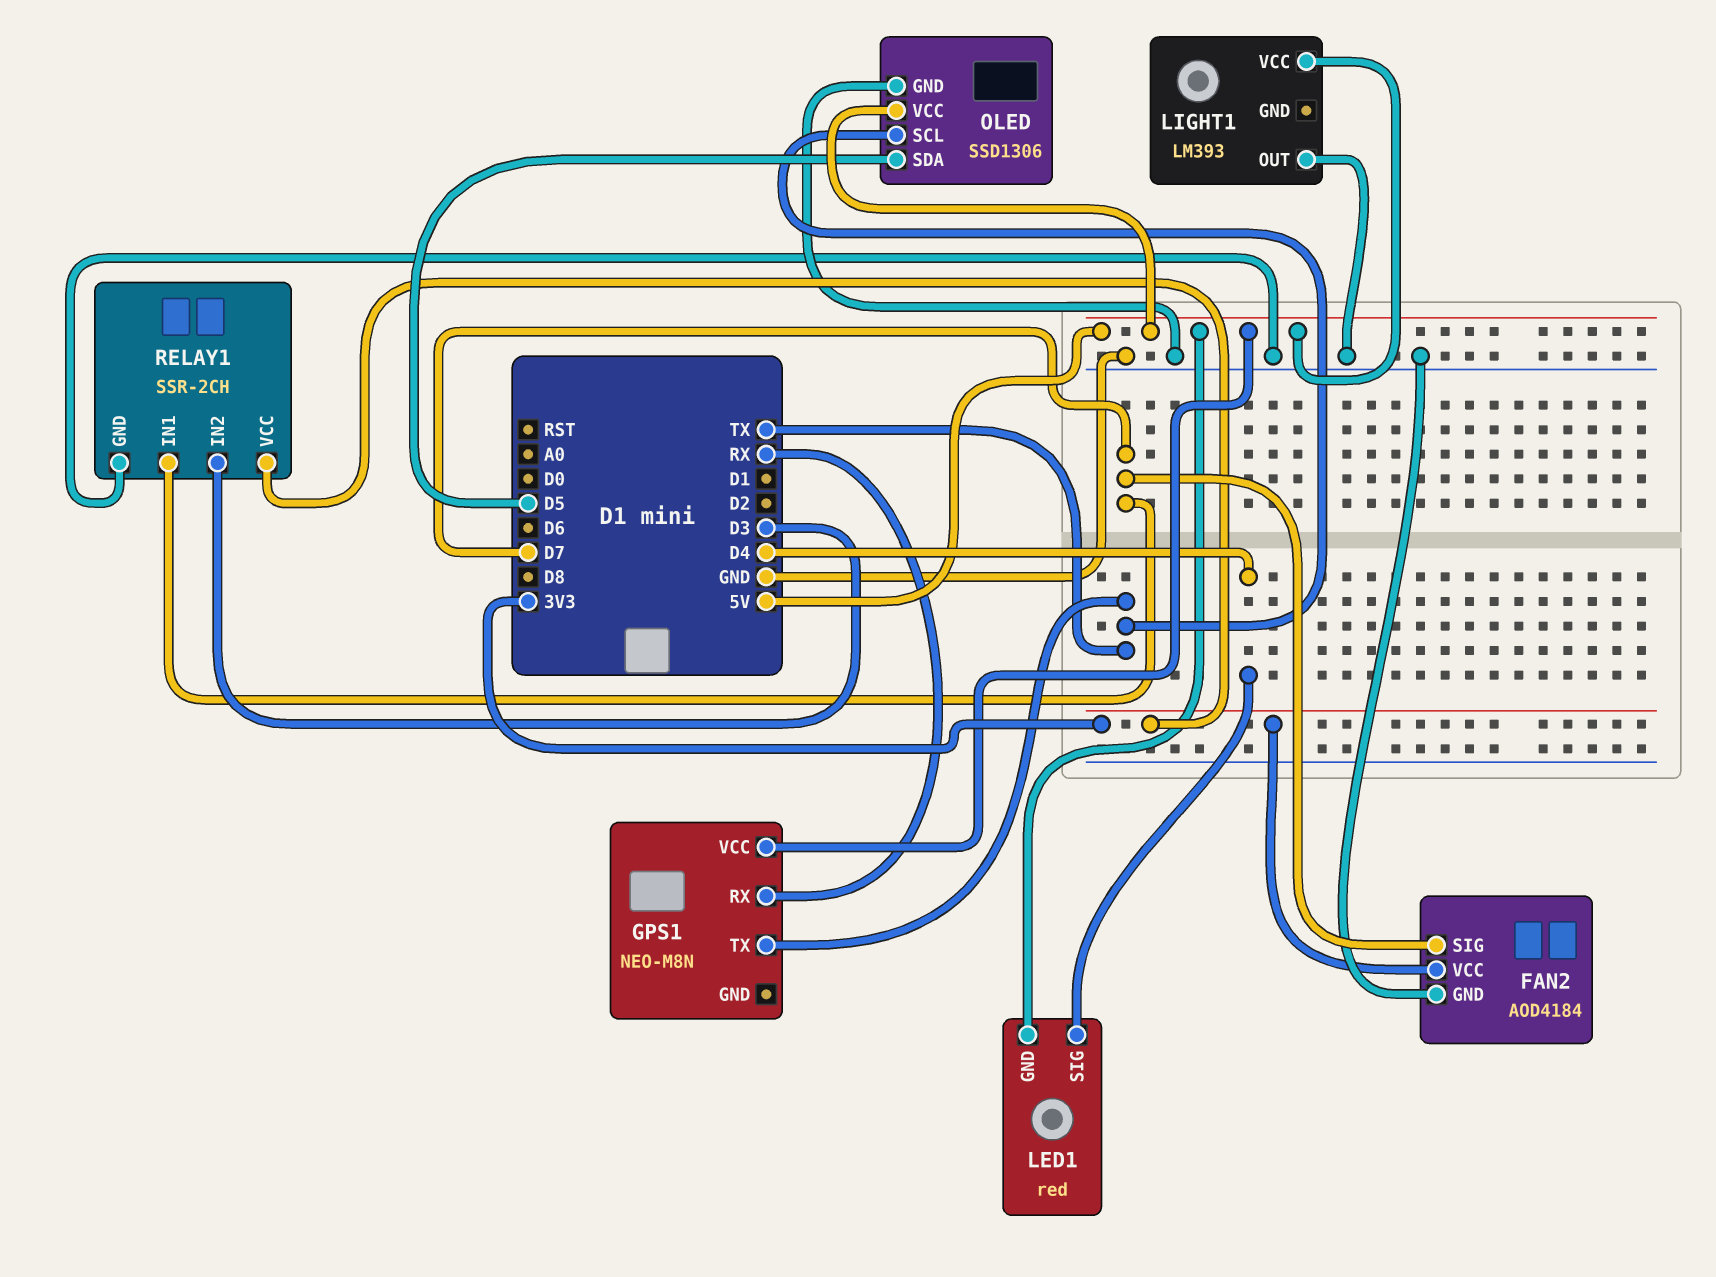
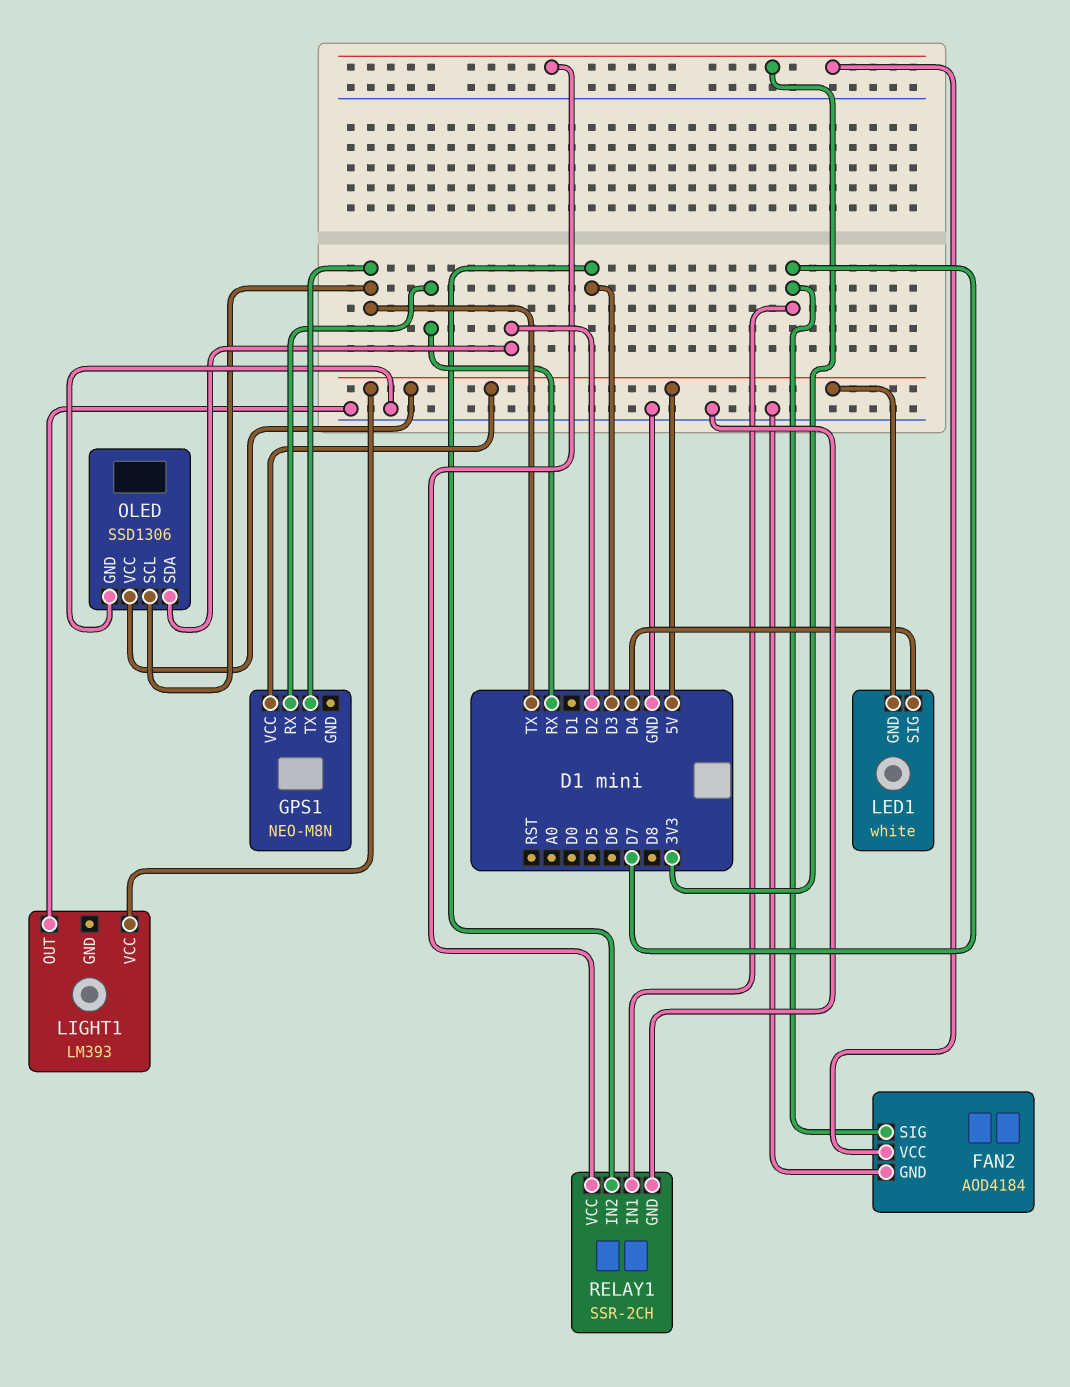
LED1: red -> white
OLED pin SDA: D5 -> D2

